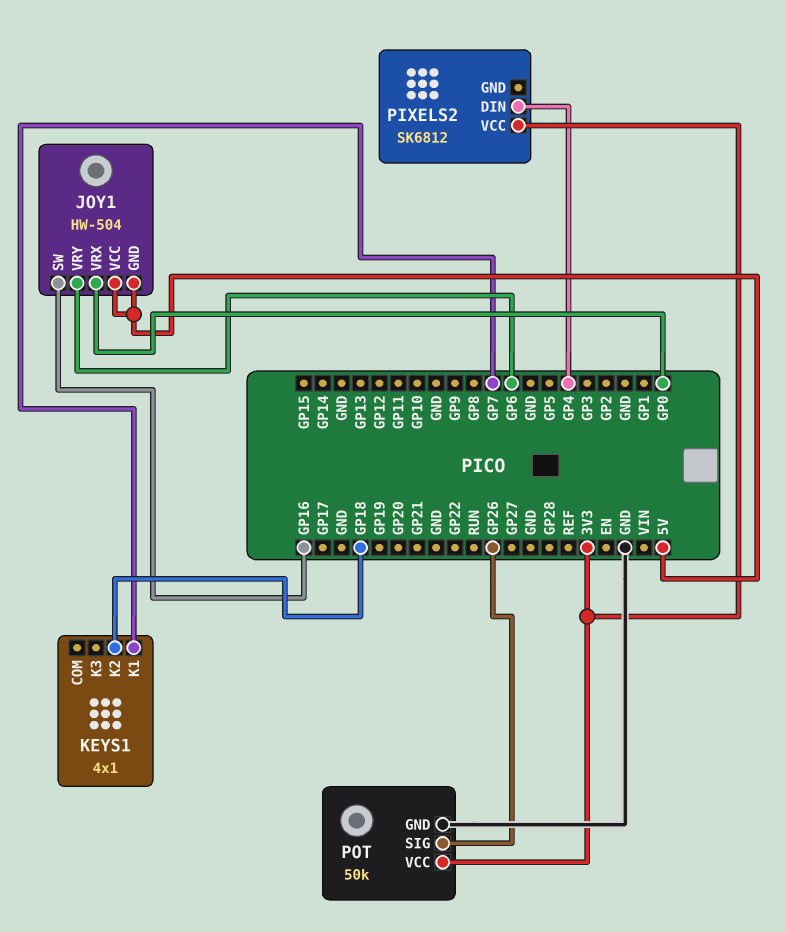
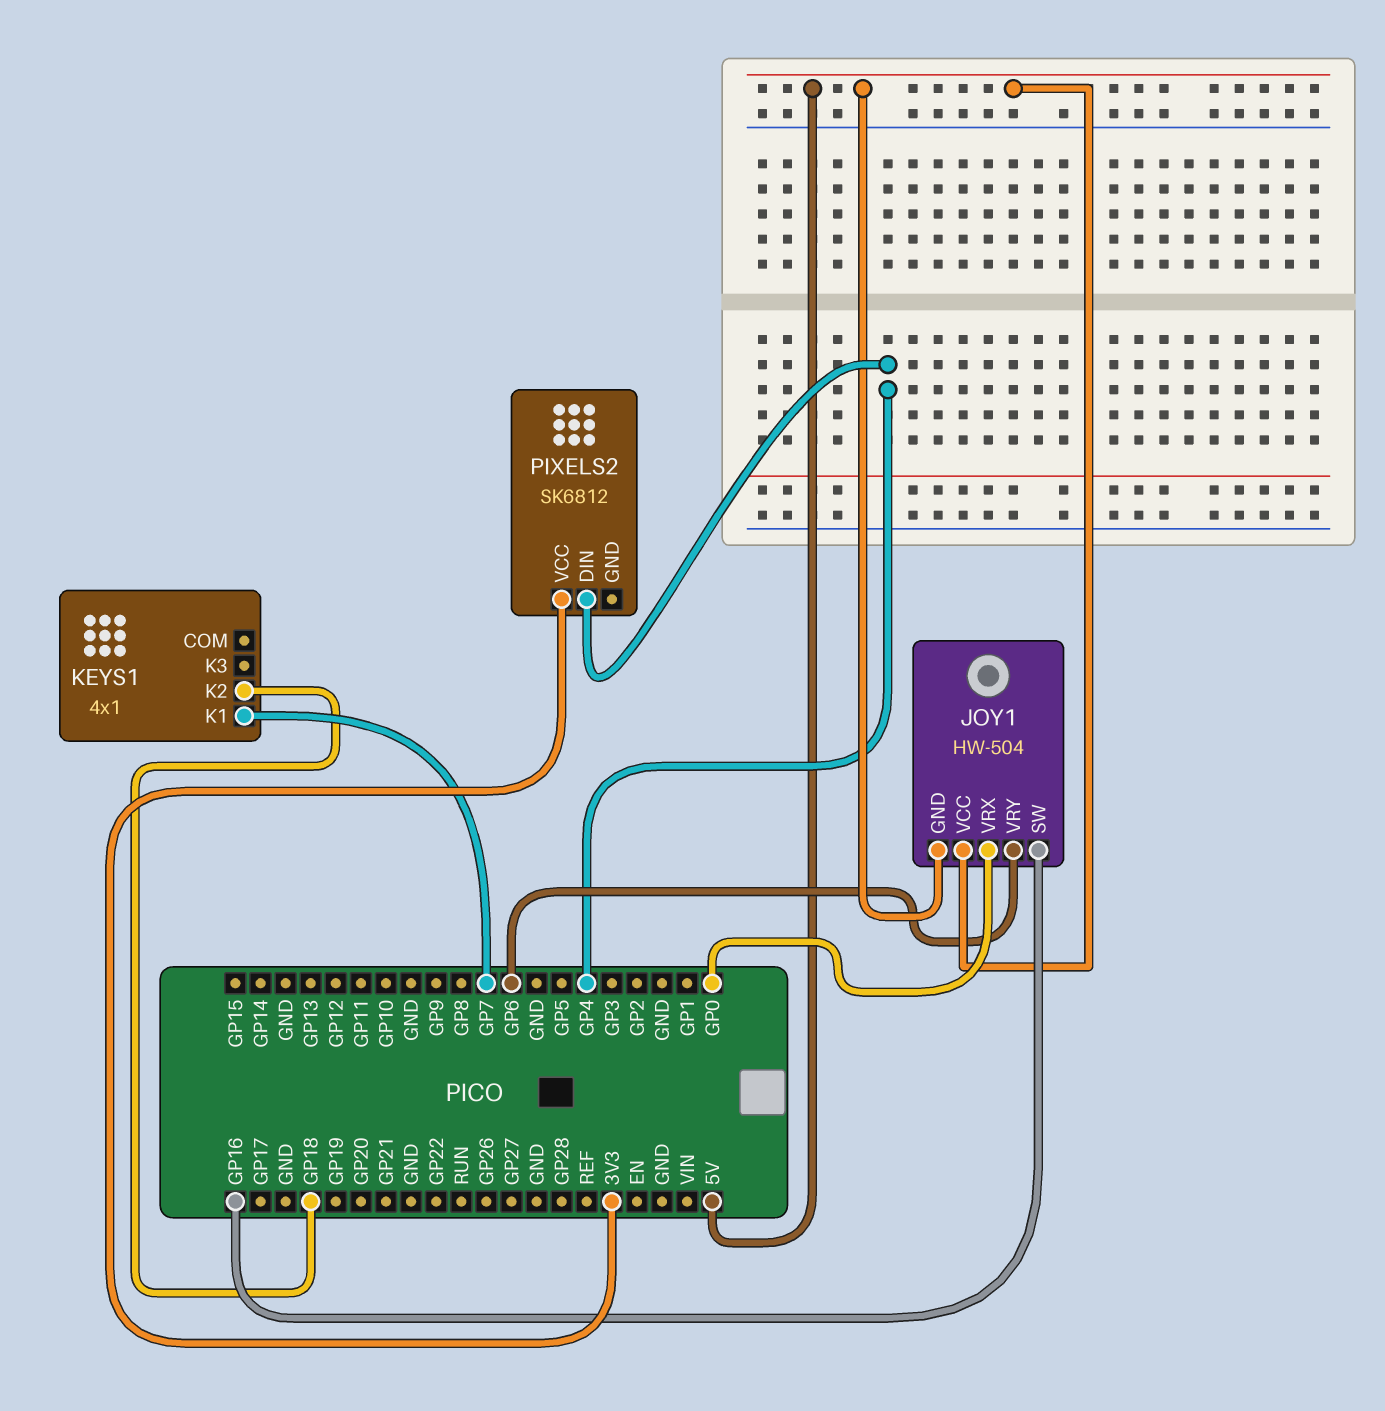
POT: 50k -> none
POT pin GND: GND -> none
POT pin SIG: GP26 -> none
POT pin VCC: 3V3 -> none

